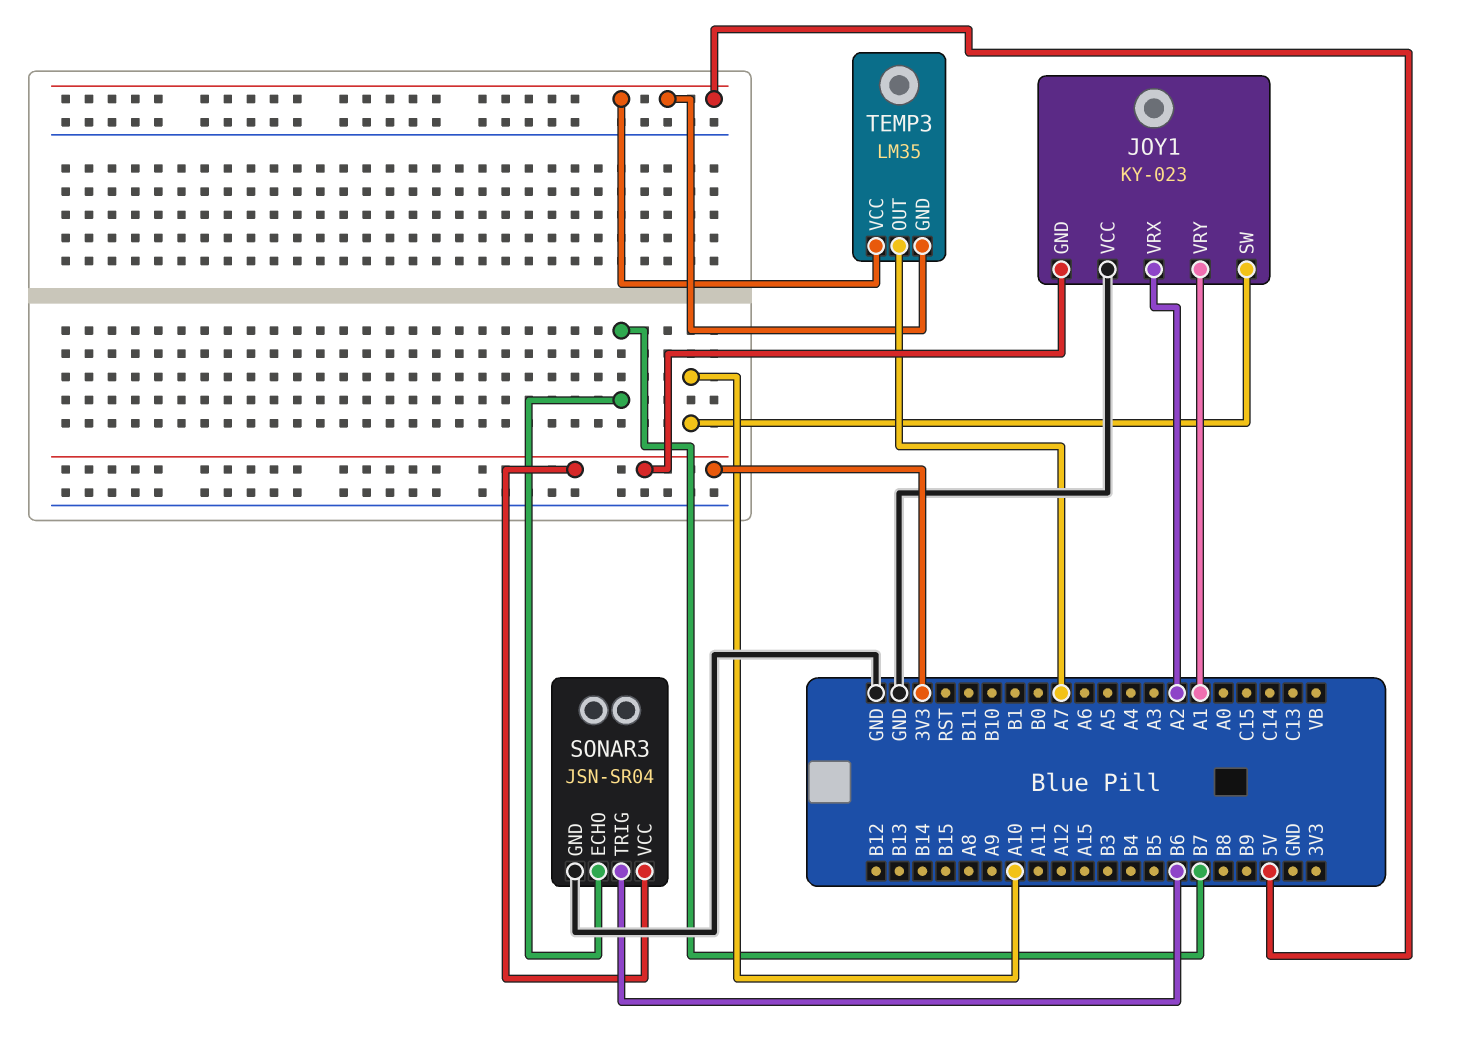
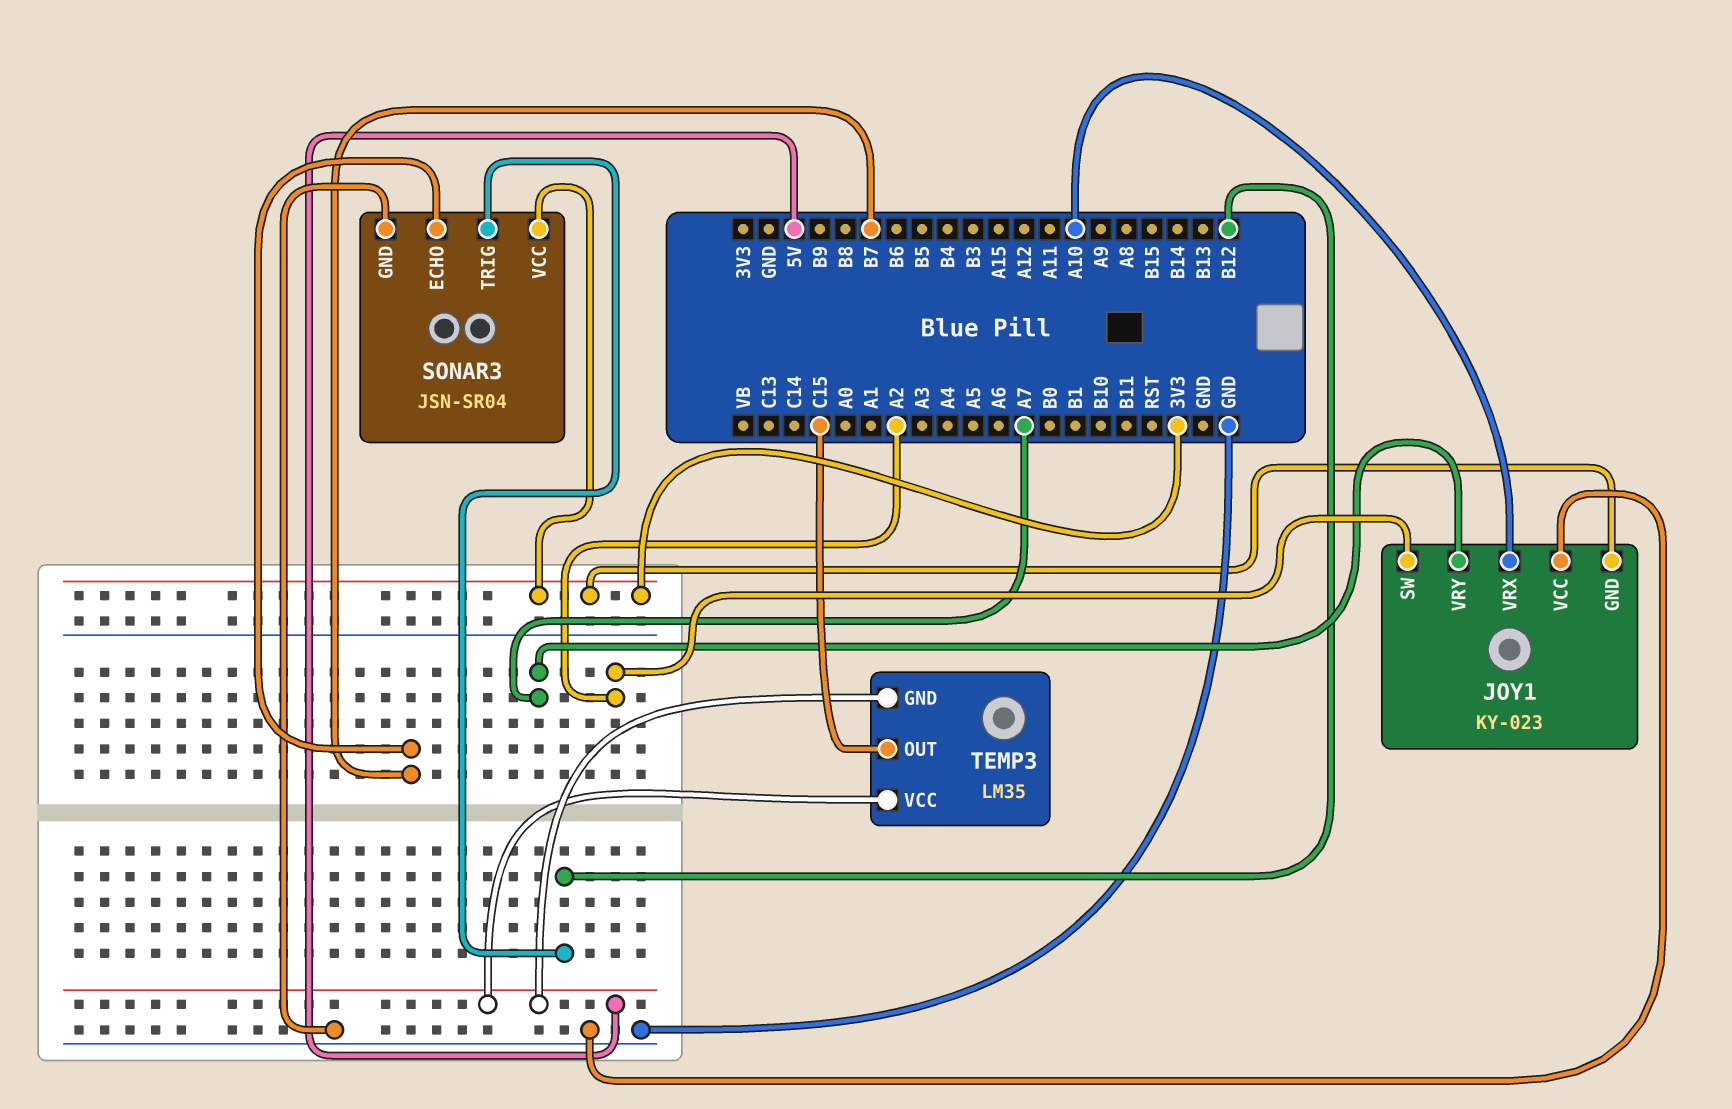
JOY1 pin SW: A10 -> A2
JOY1 pin VRX: A2 -> A10
JOY1 pin VRY: A1 -> A7
SONAR3 pin TRIG: B6 -> B12
TEMP3 pin OUT: A7 -> C15

